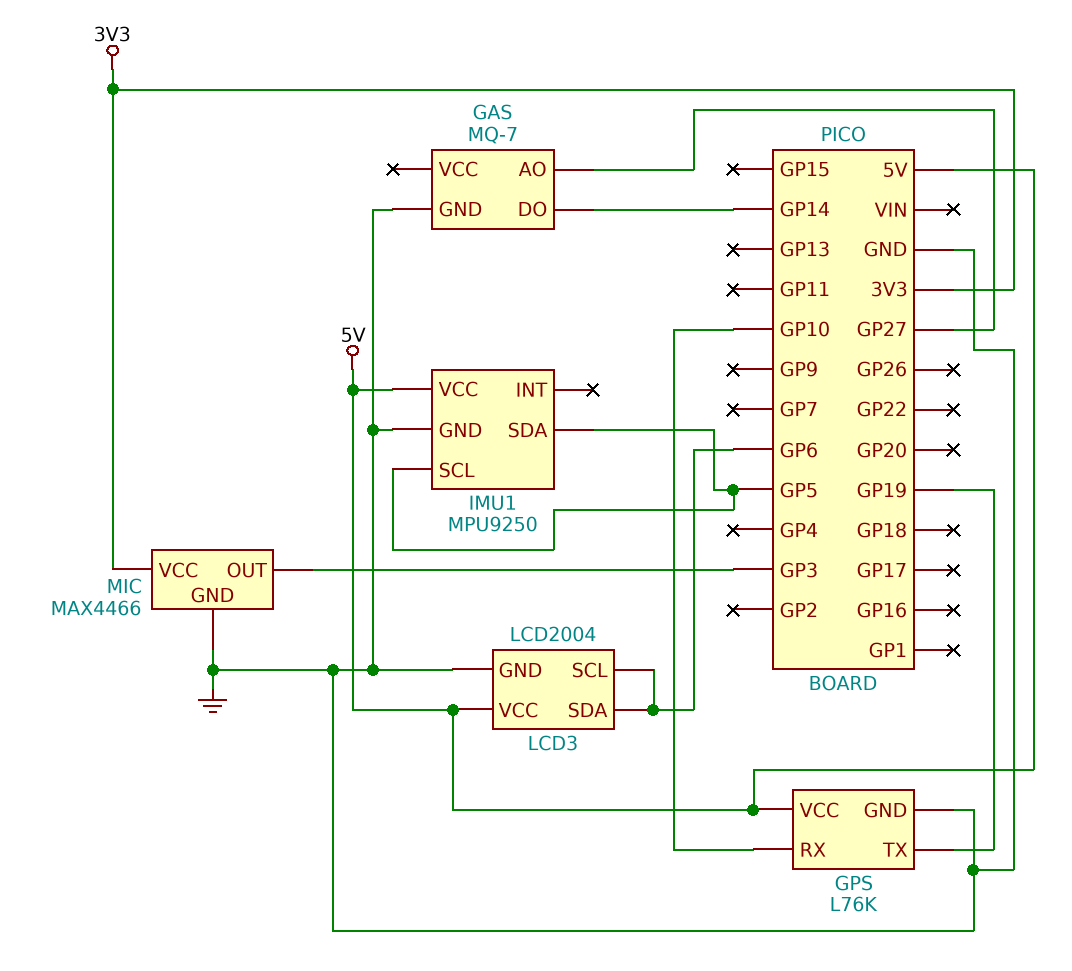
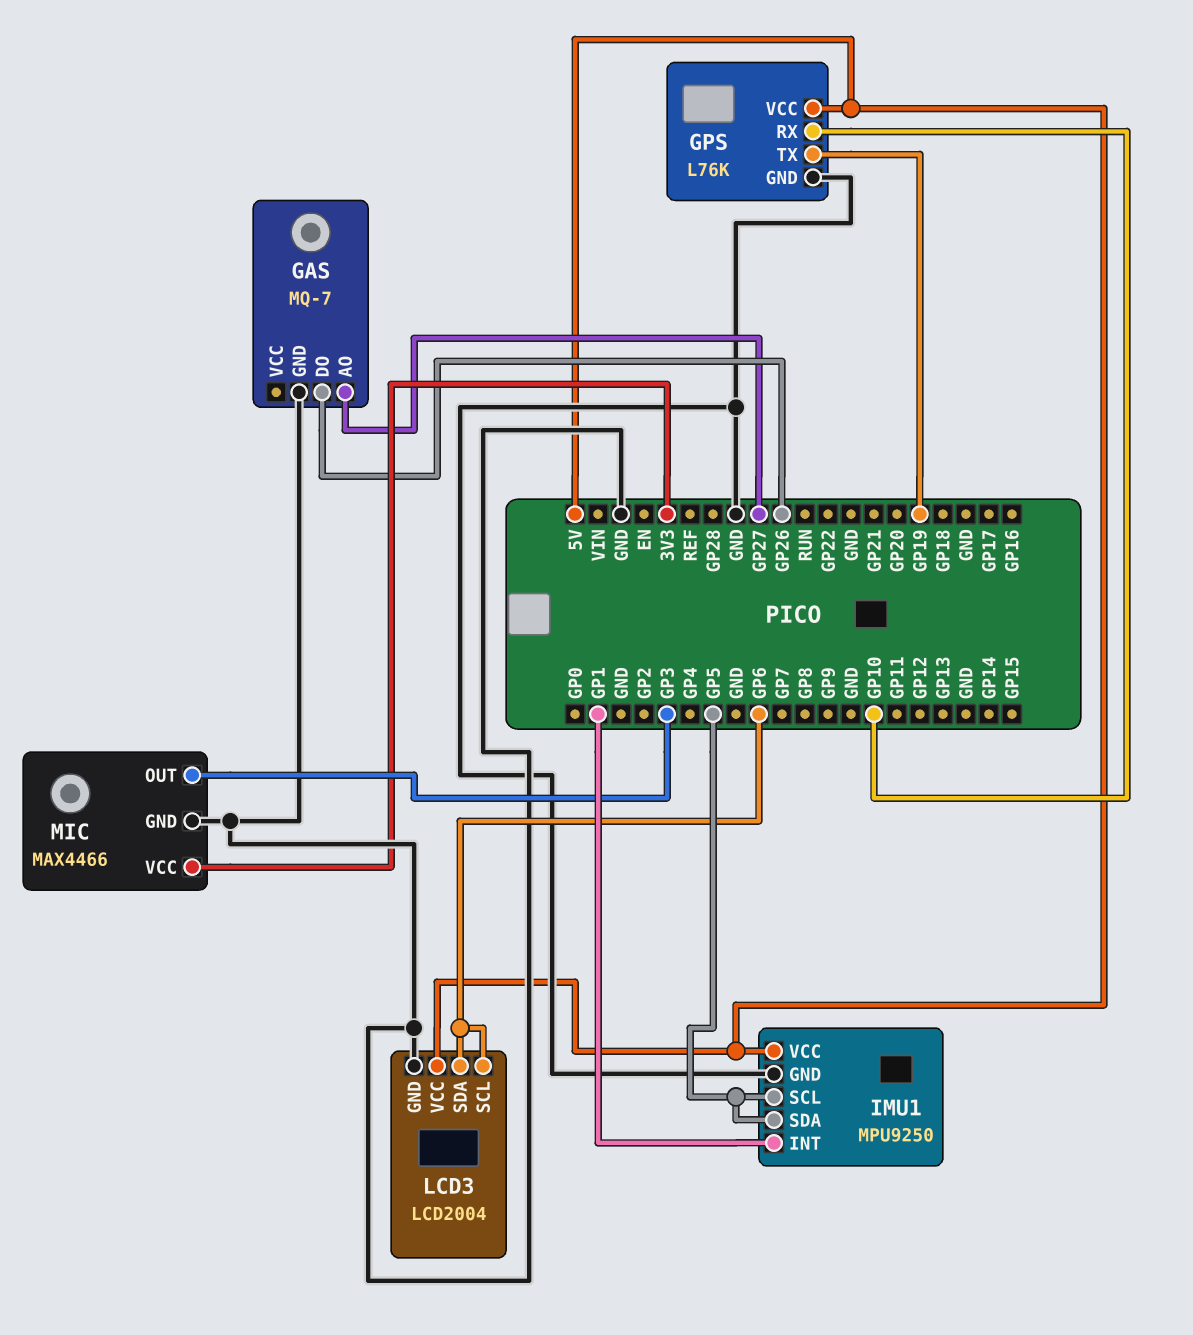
GAS pin DO: GP14 -> GP26
IMU1 pin INT: none -> GP1

